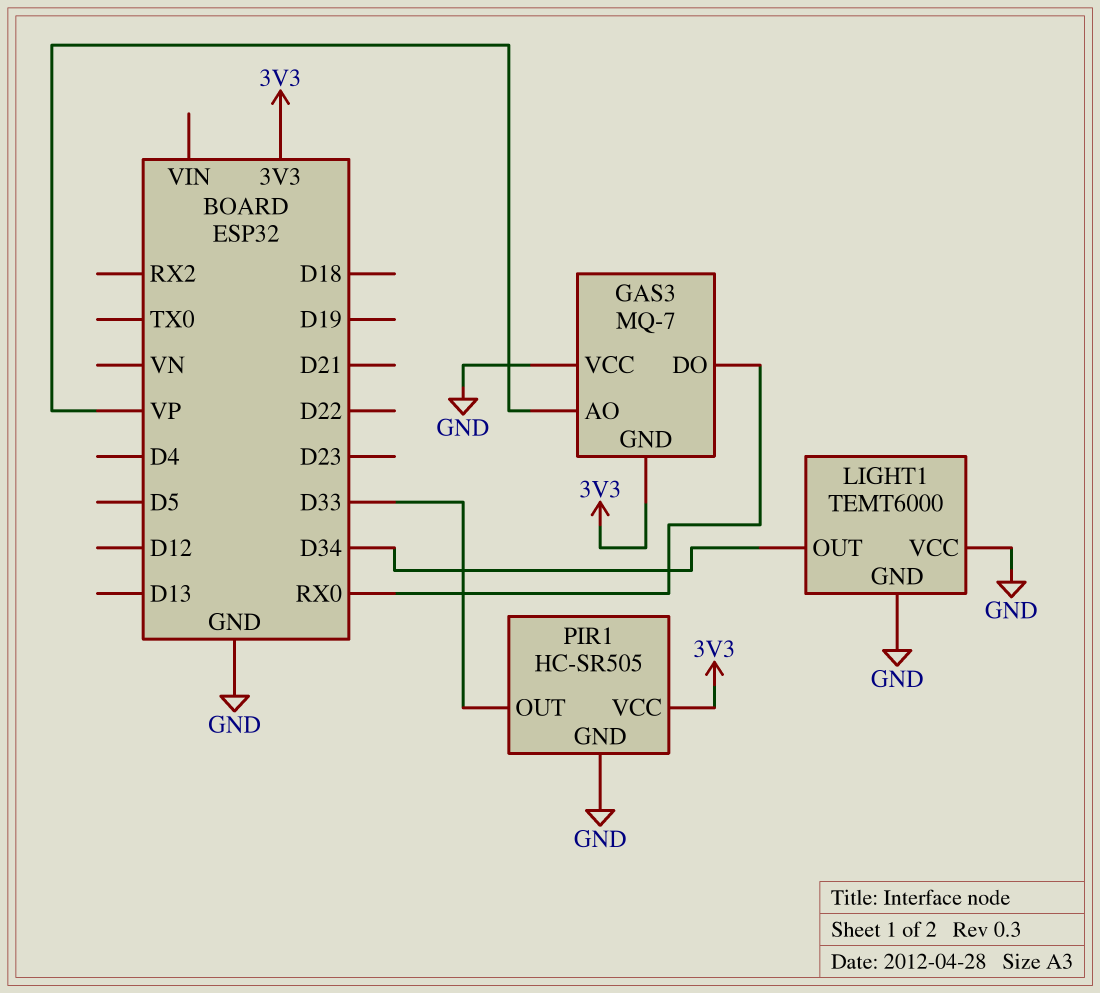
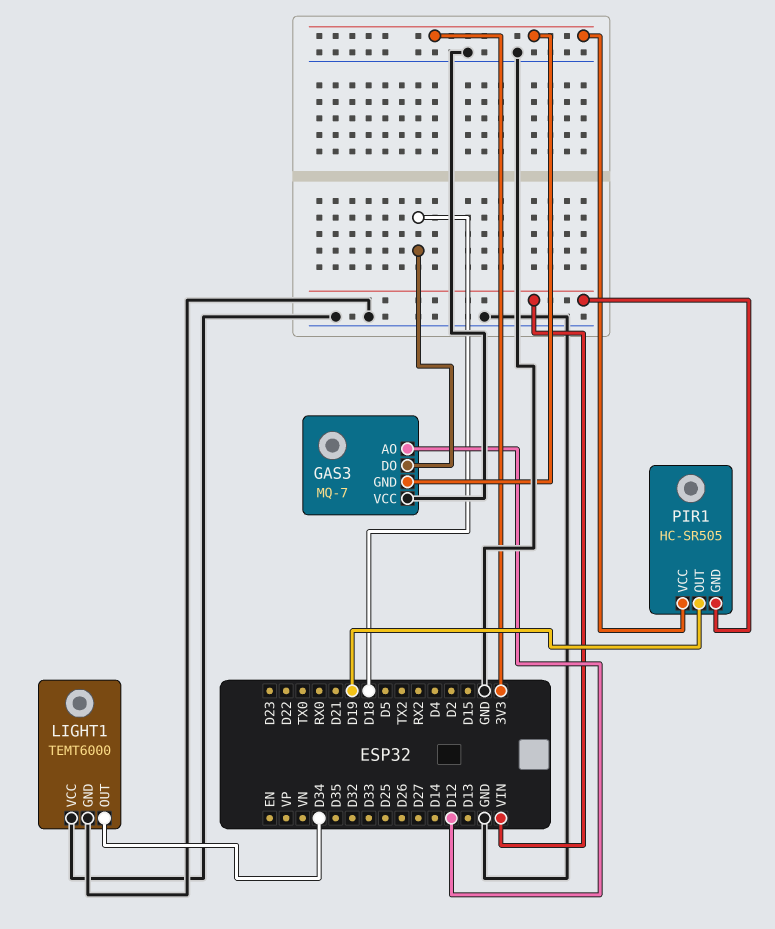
GAS3 pin AO: VP -> D12
GAS3 pin DO: RX0 -> D18
PIR1 pin GND: GND -> VIN
PIR1 pin OUT: D33 -> D19

